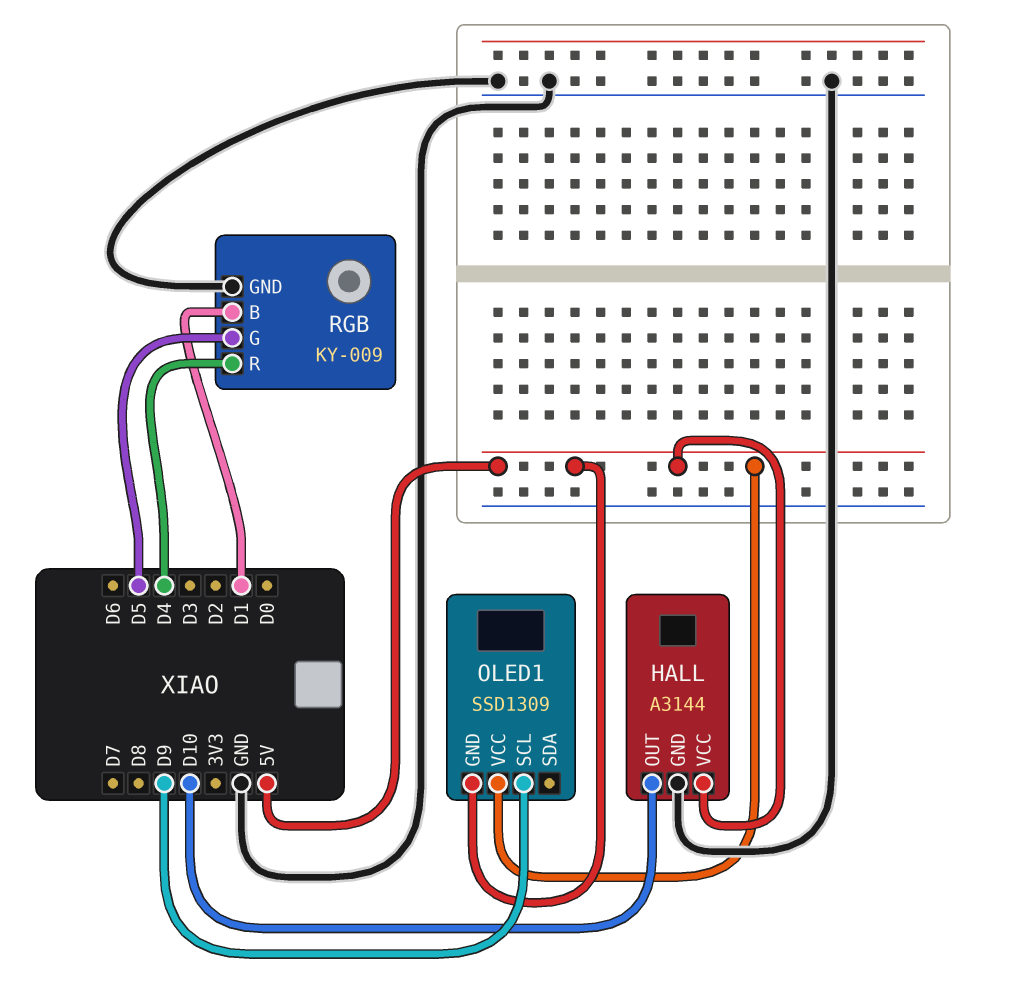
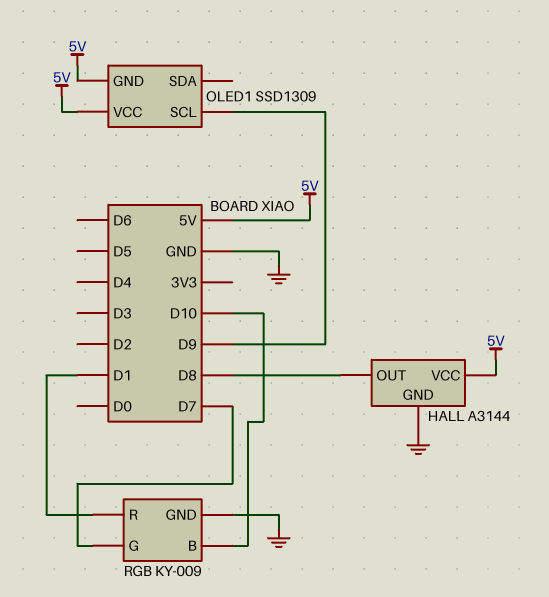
HALL pin OUT: D10 -> D8
RGB pin B: D1 -> D10
RGB pin G: D5 -> D7
RGB pin R: D4 -> D1

